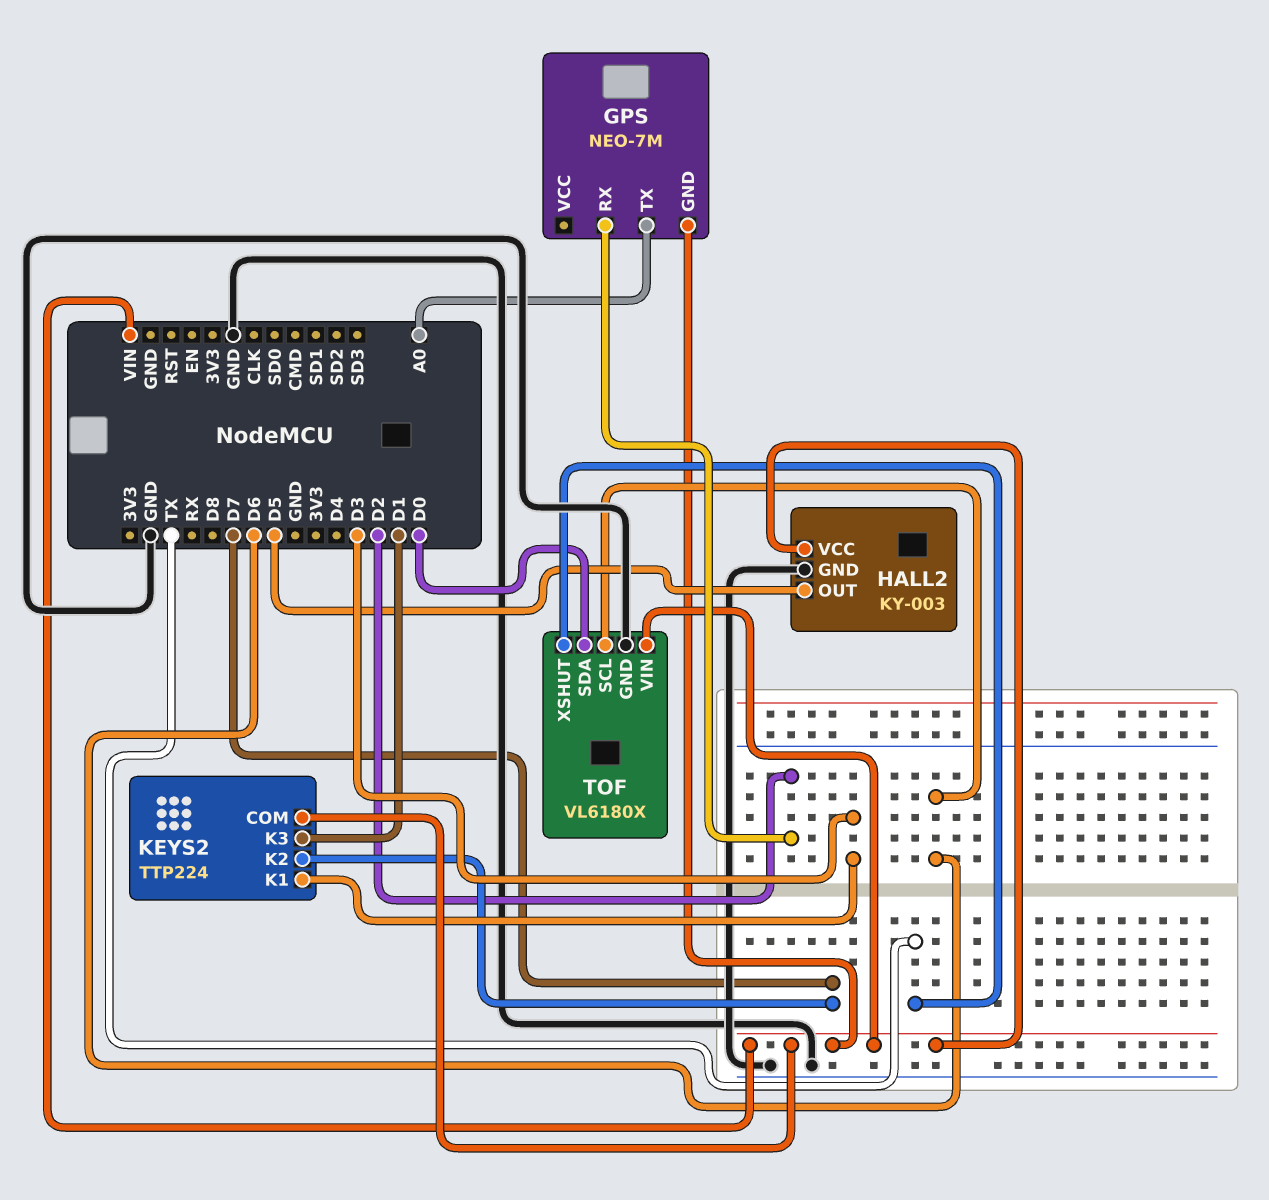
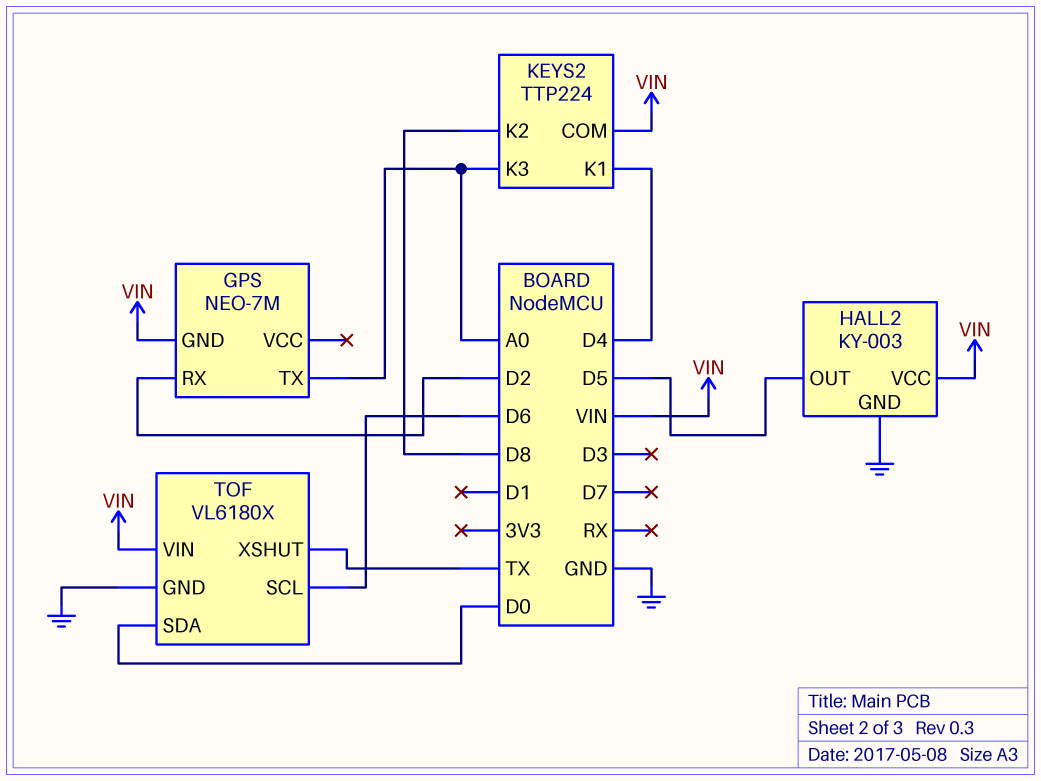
KEYS2 pin K1: D3 -> D4
KEYS2 pin K2: D7 -> D8
KEYS2 pin K3: D1 -> A0

